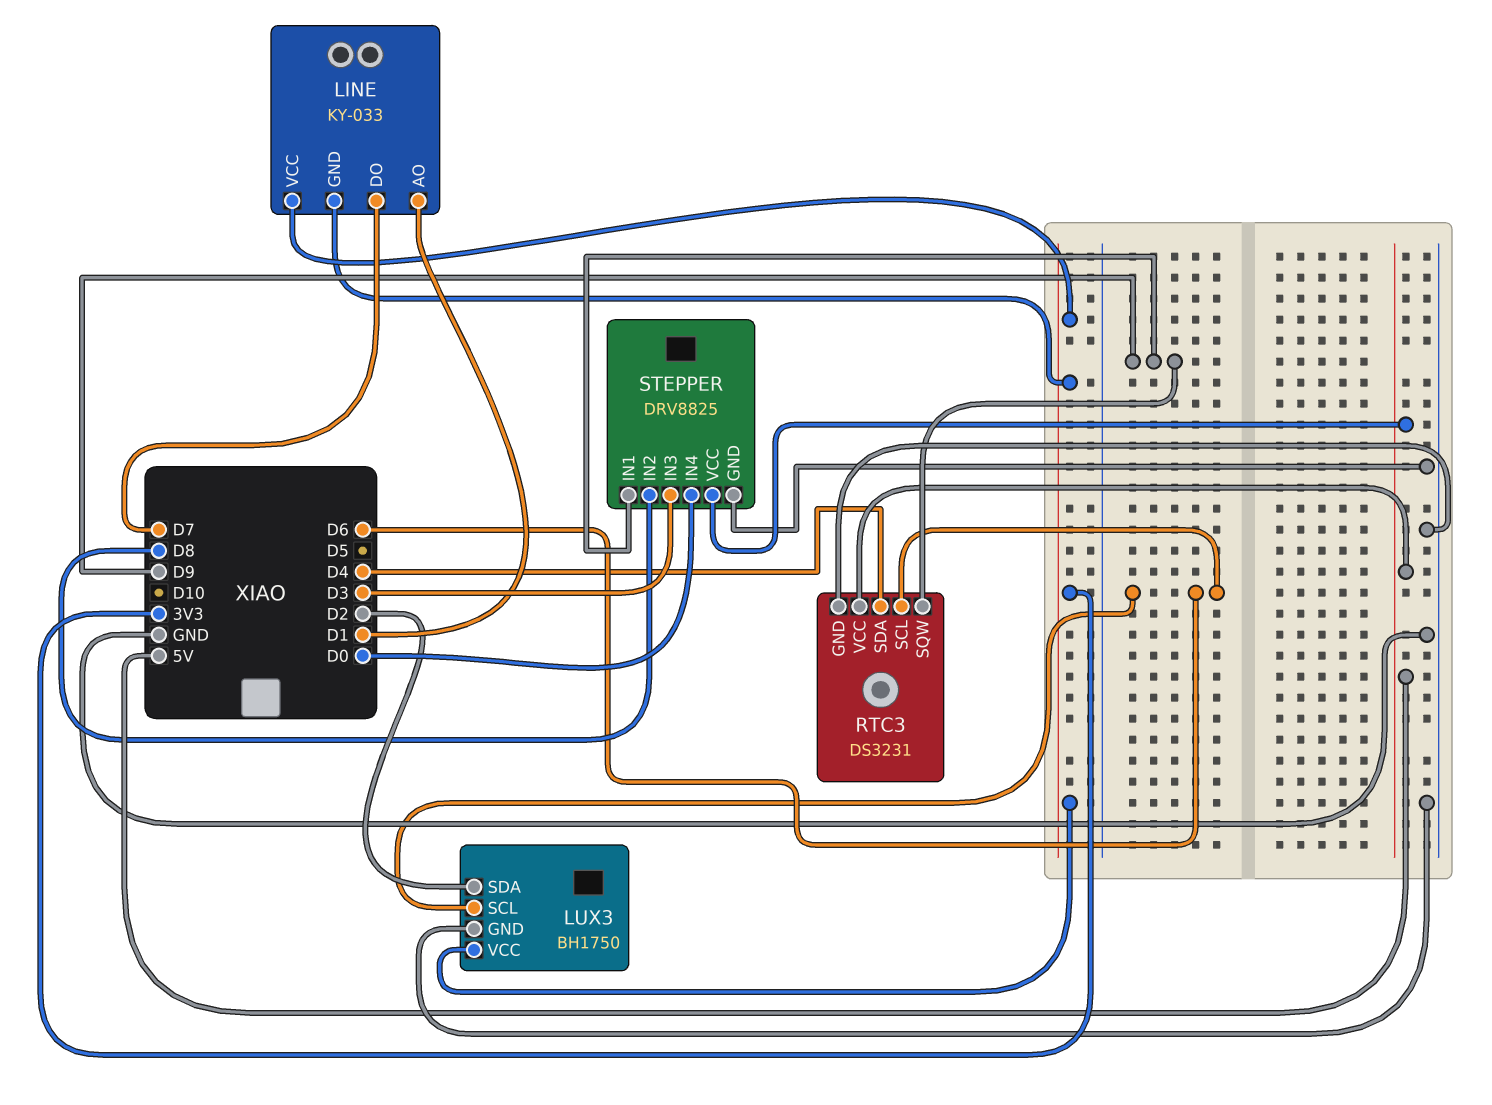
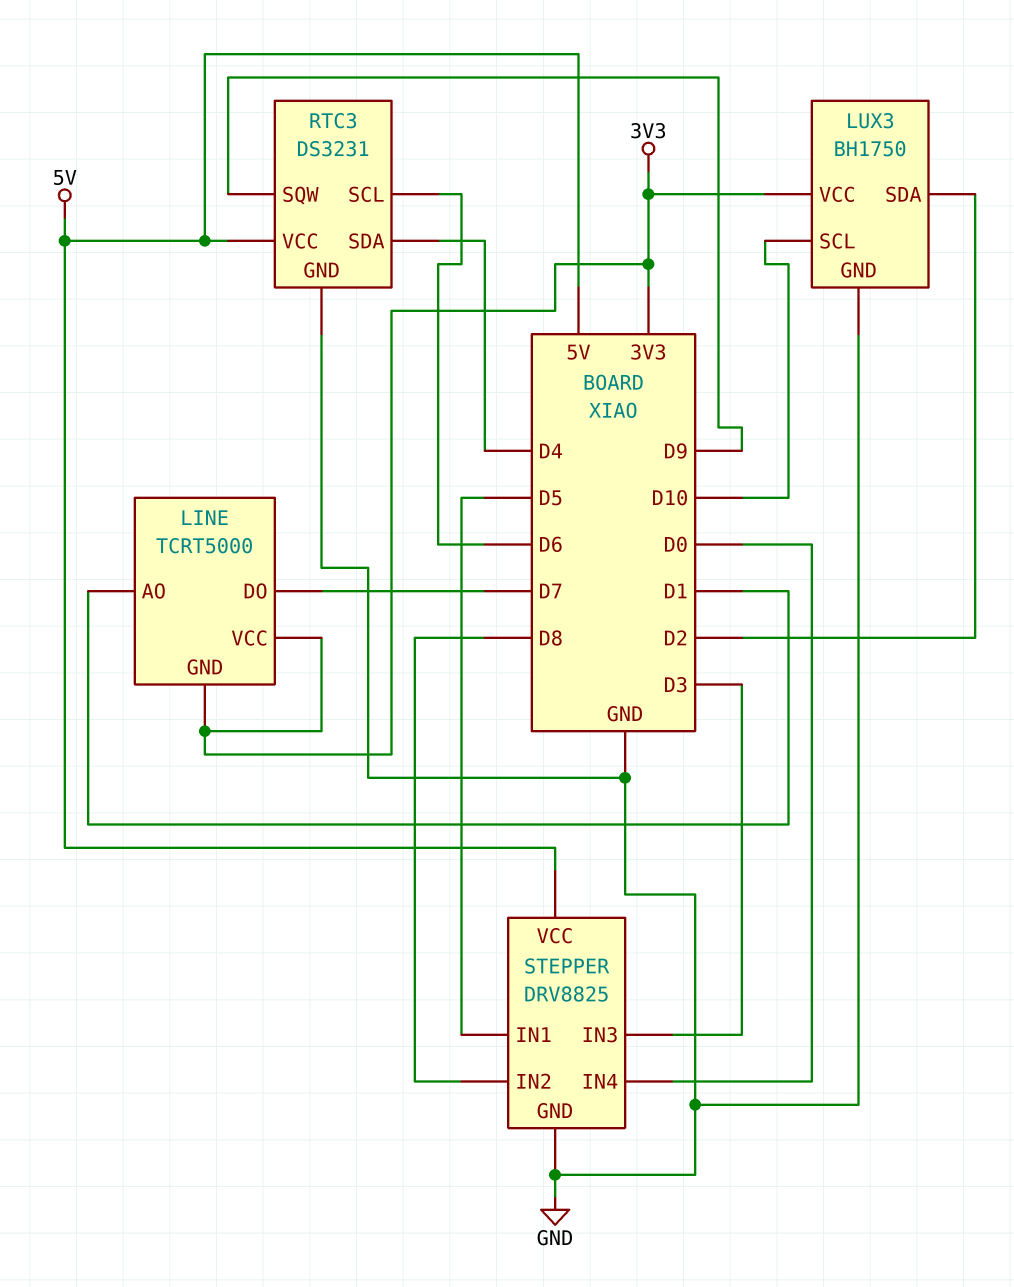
LINE: KY-033 -> TCRT5000
LUX3 pin SCL: D6 -> D10
STEPPER pin IN1: D9 -> D5

